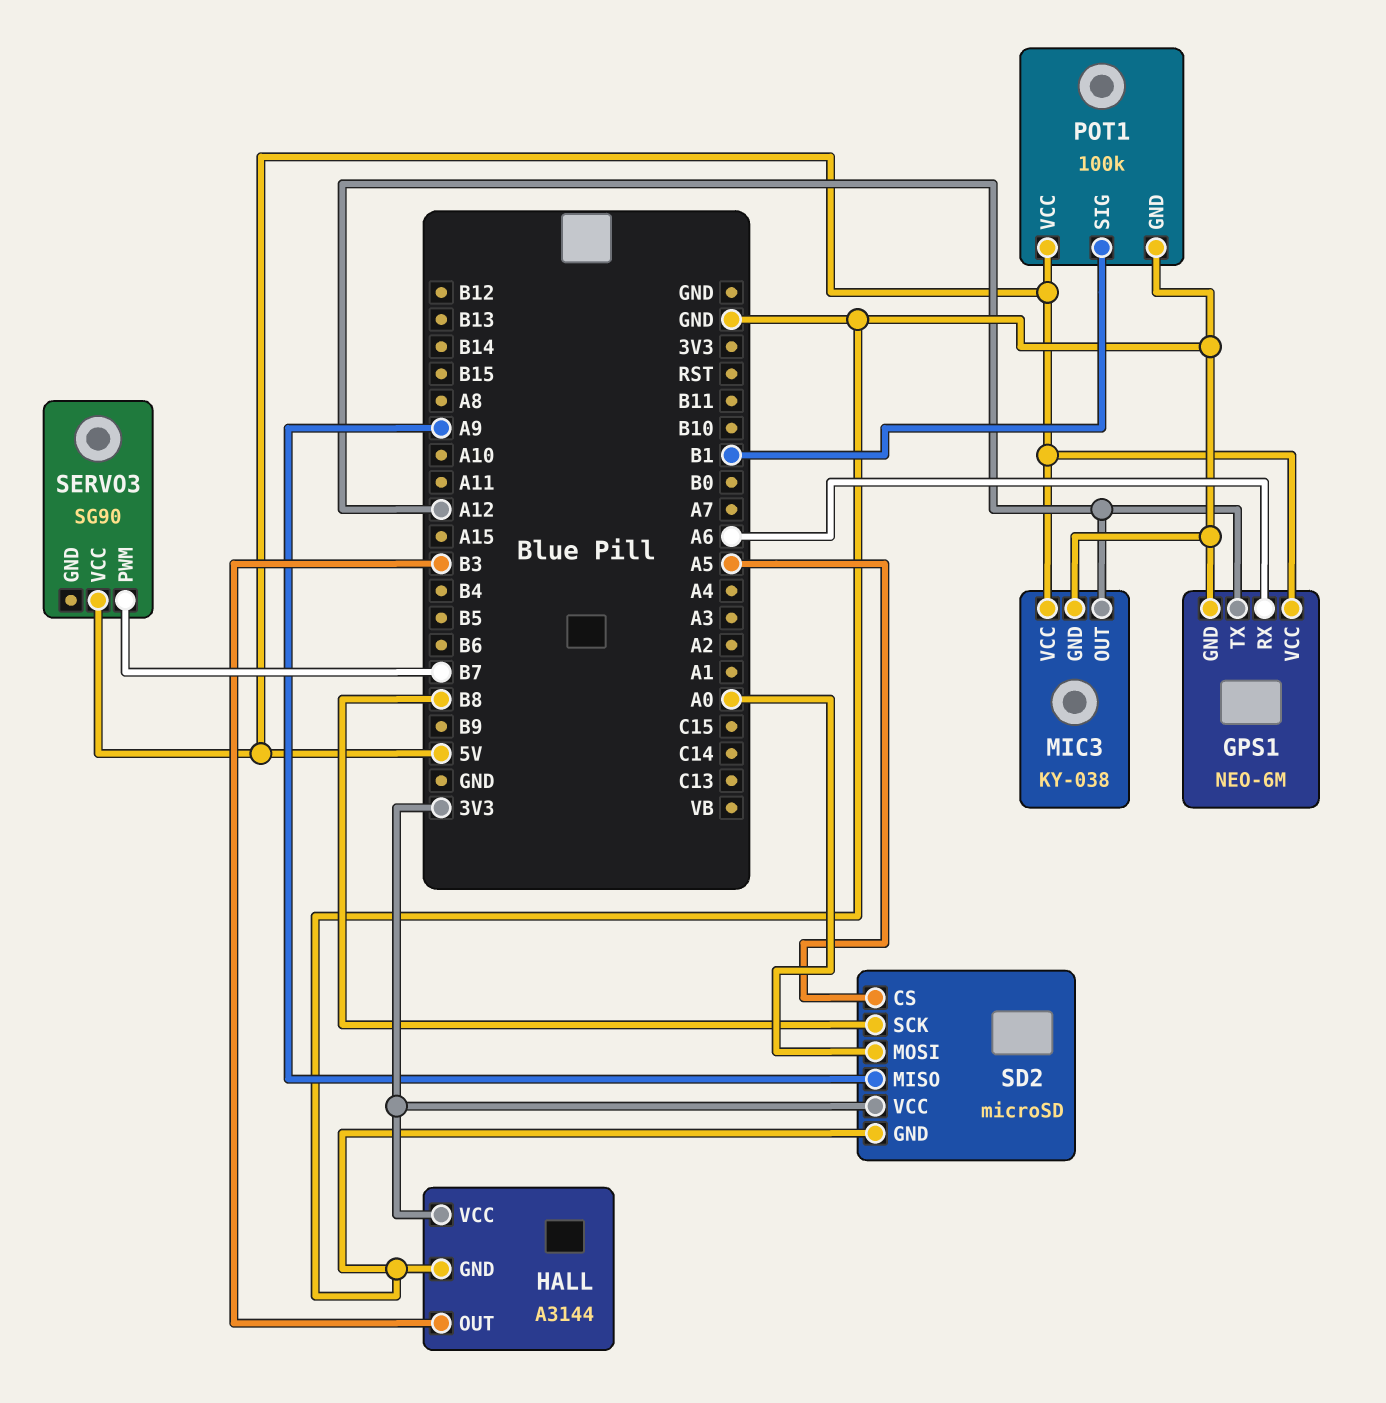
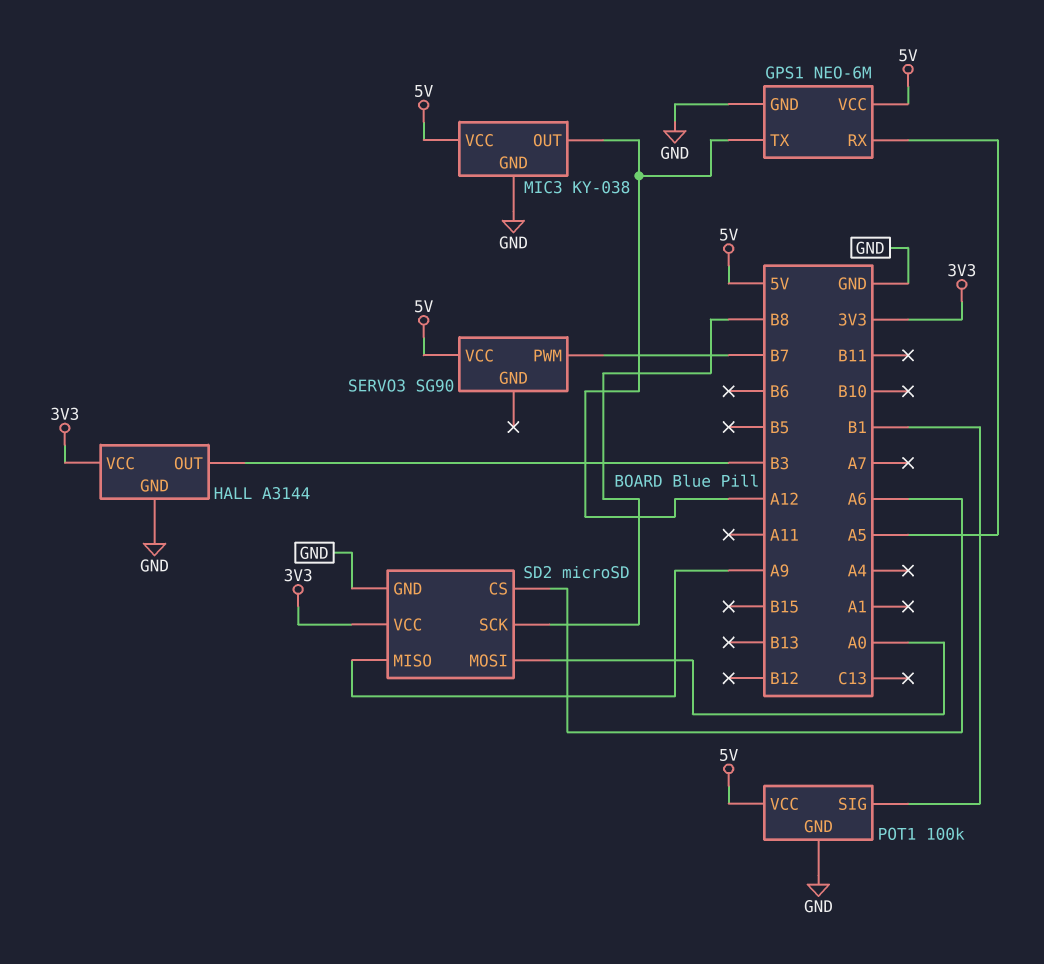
GPS1 pin RX: A6 -> A5
SD2 pin CS: A5 -> A6

